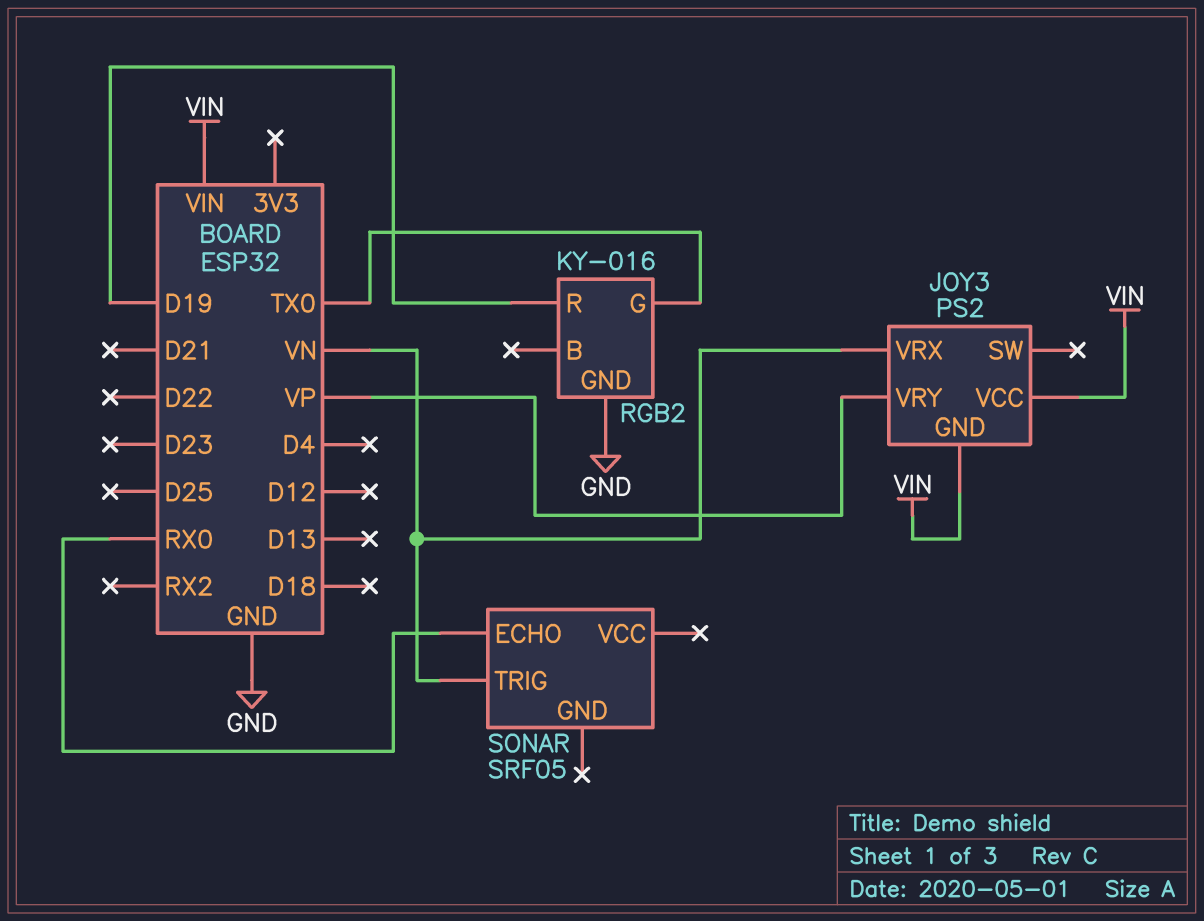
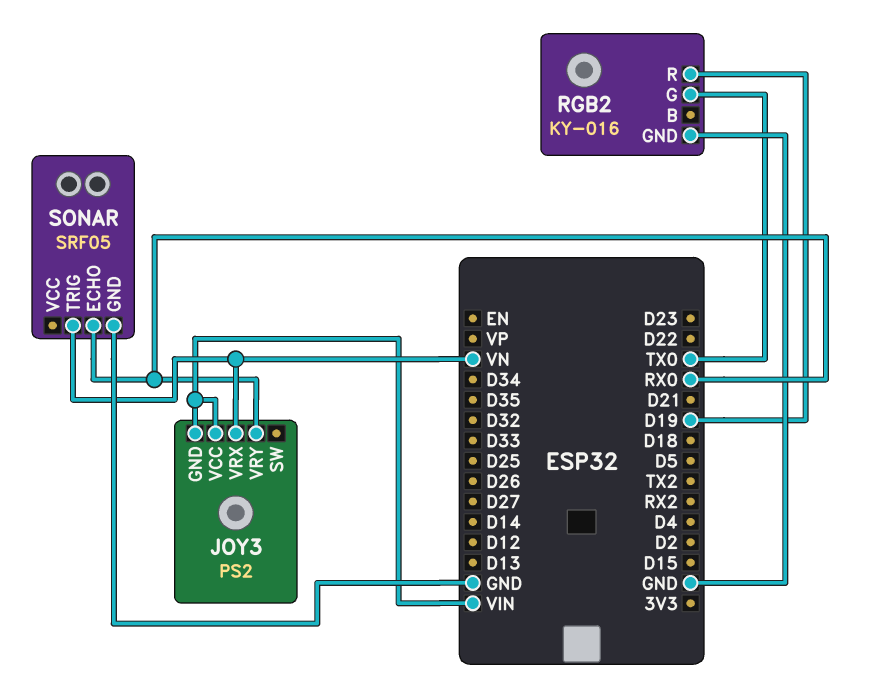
JOY3 pin VRY: VP -> RX0
SONAR pin GND: none -> GND

